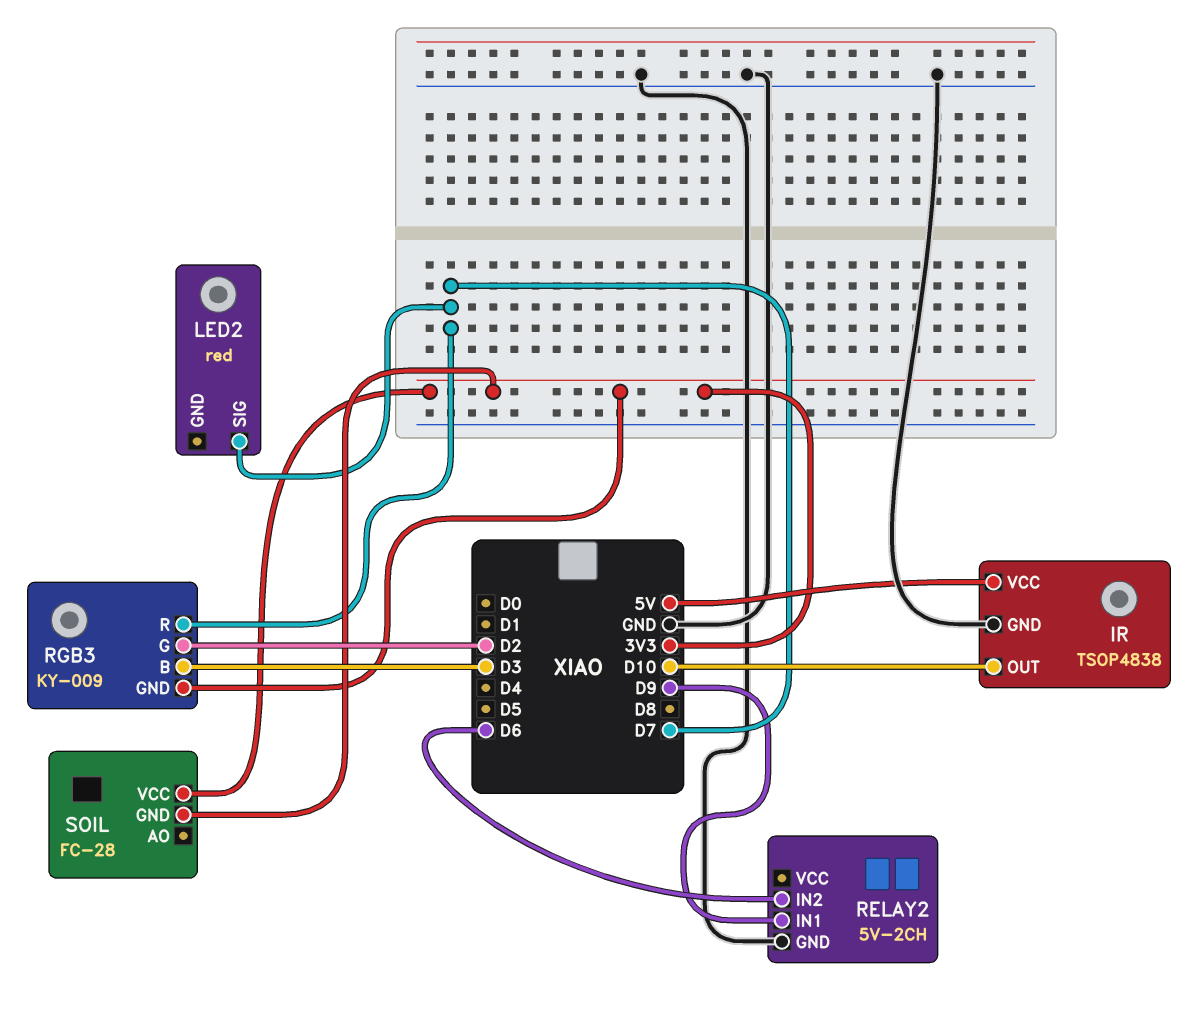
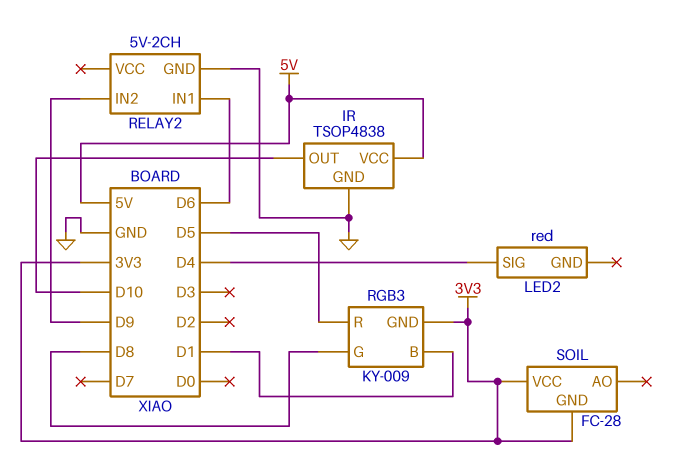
LED2 pin SIG: D7 -> D4
RELAY2 pin IN1: D9 -> D6
RELAY2 pin IN2: D6 -> D9
RGB3 pin B: D3 -> D1
RGB3 pin G: D2 -> D8
RGB3 pin R: D7 -> D5

